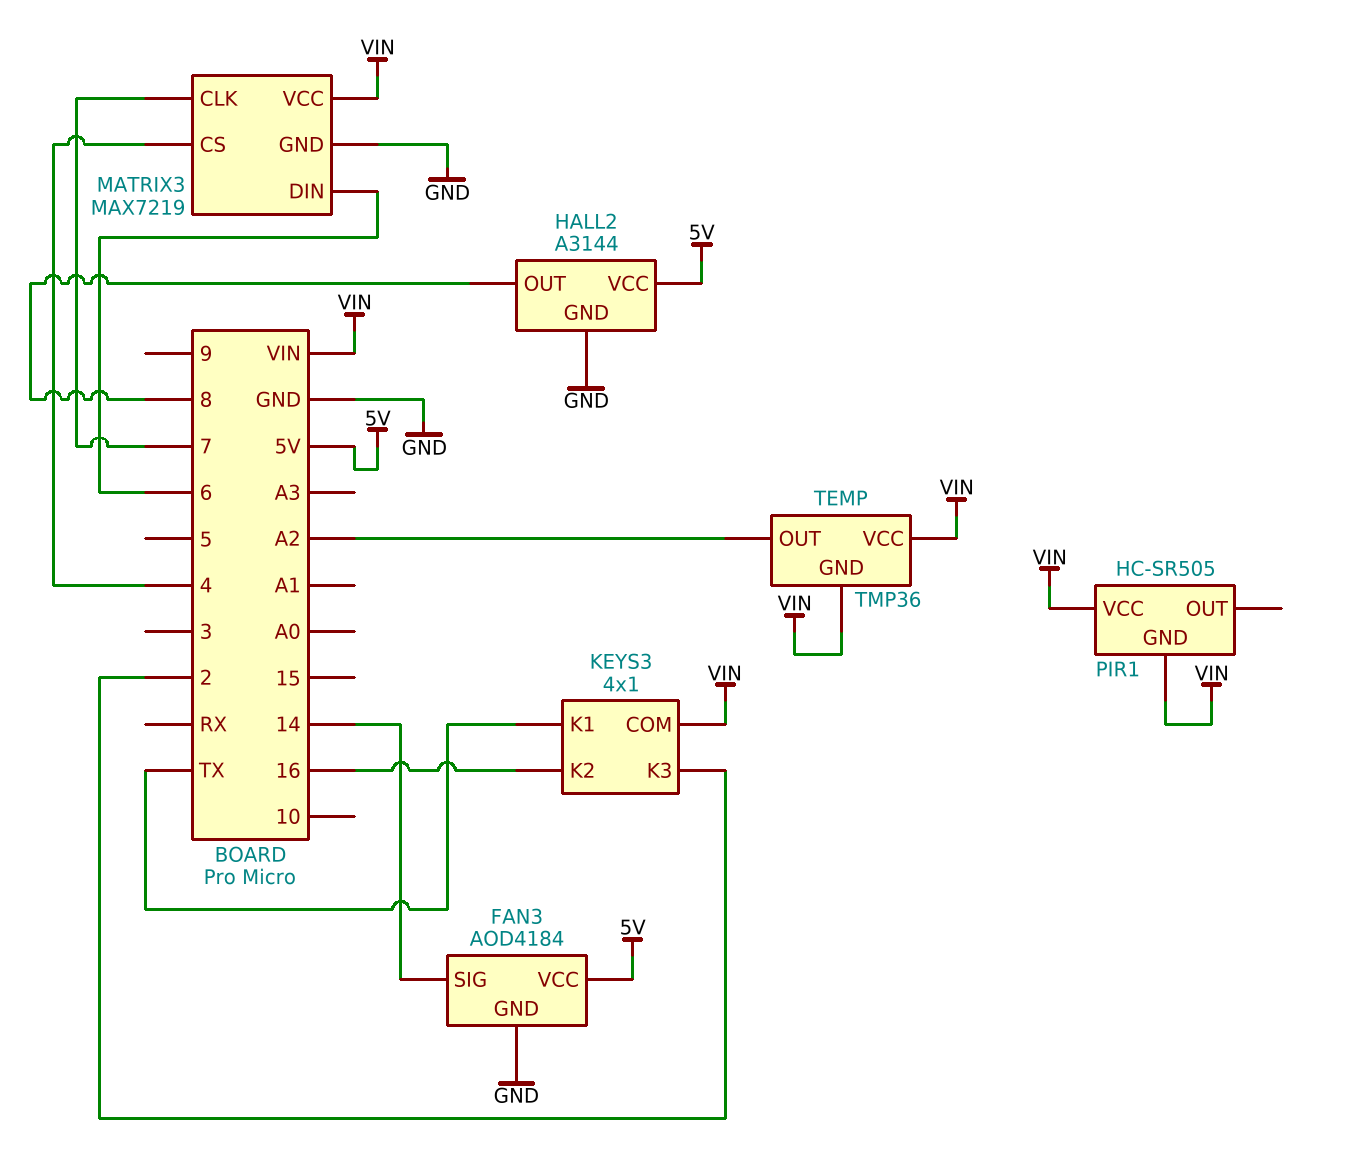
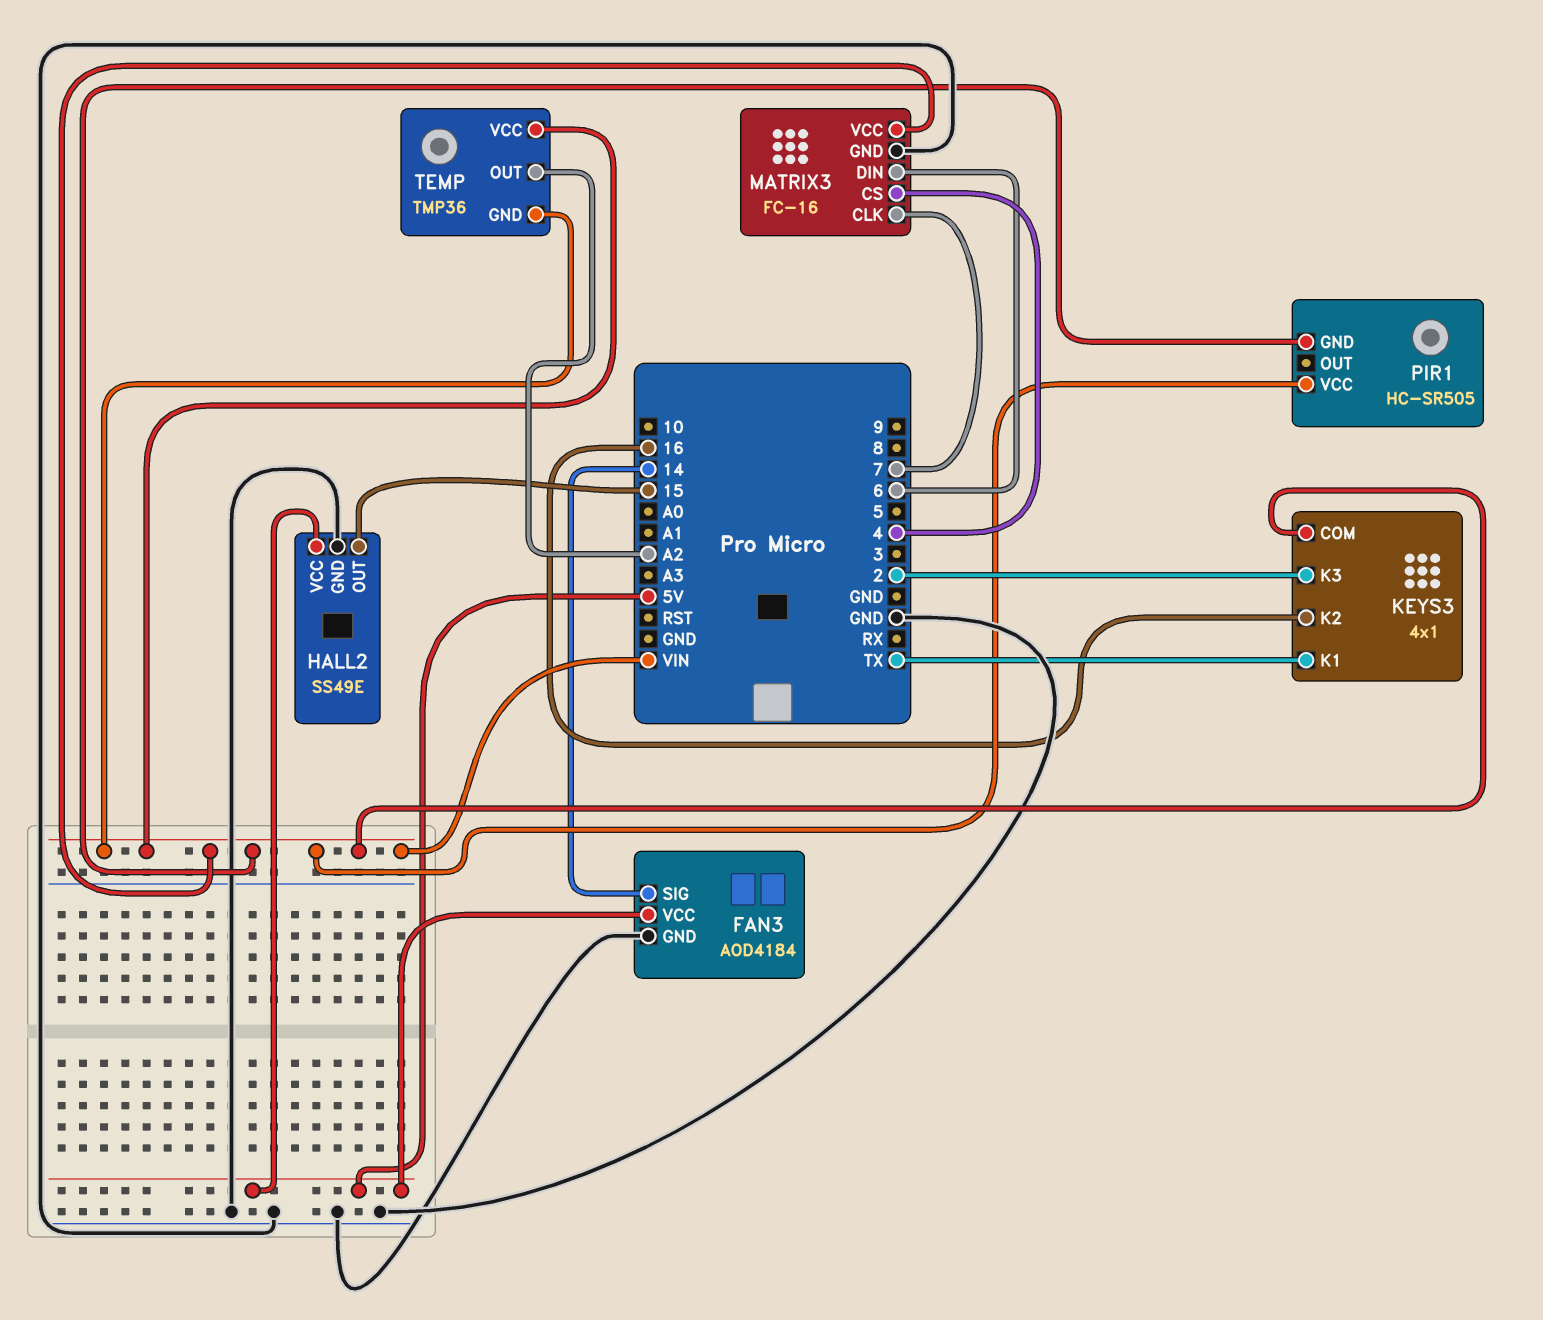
HALL2: A3144 -> SS49E
HALL2 pin OUT: 8 -> 15
MATRIX3: MAX7219 -> FC-16

